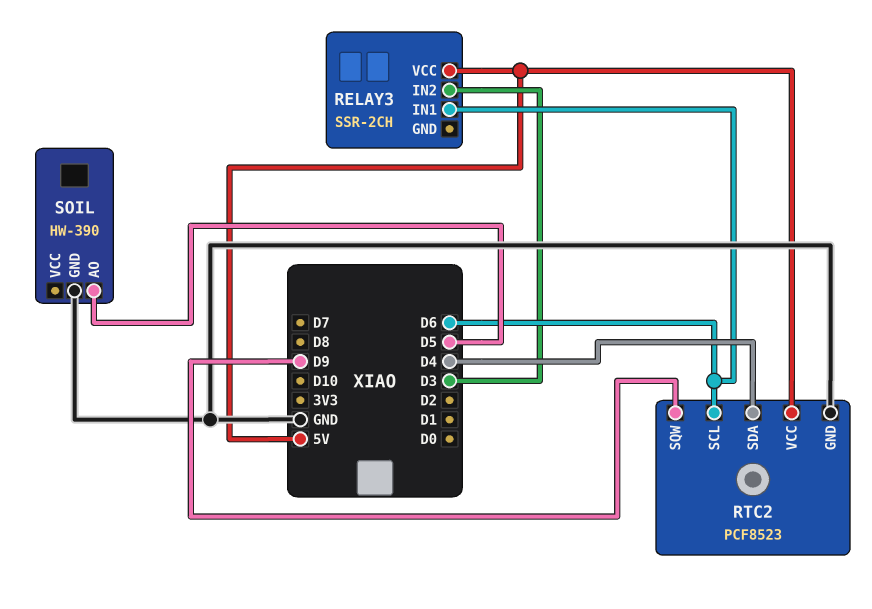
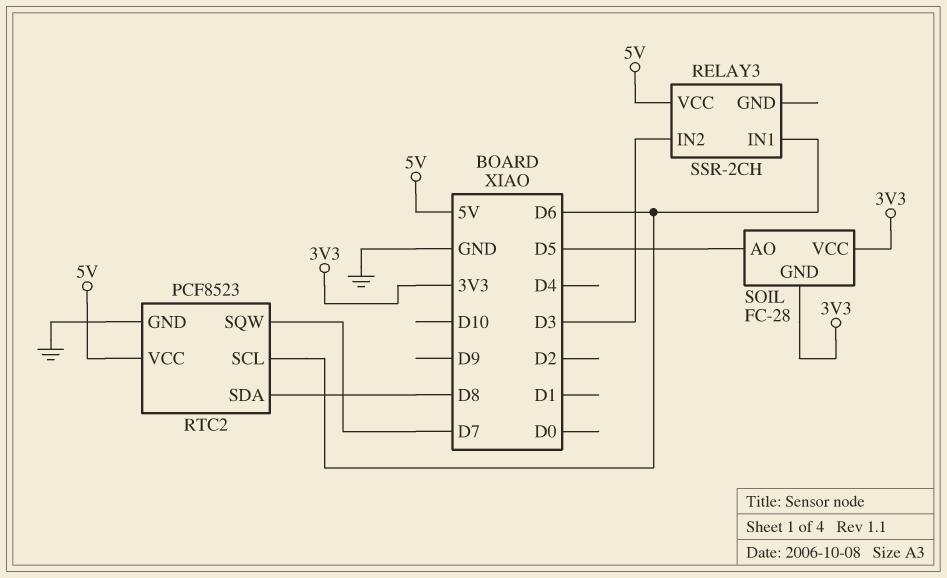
RTC2 pin SDA: D4 -> D8
RTC2 pin SQW: D9 -> D7
SOIL: HW-390 -> FC-28
SOIL pin GND: GND -> 3V3
SOIL pin VCC: none -> 3V3

